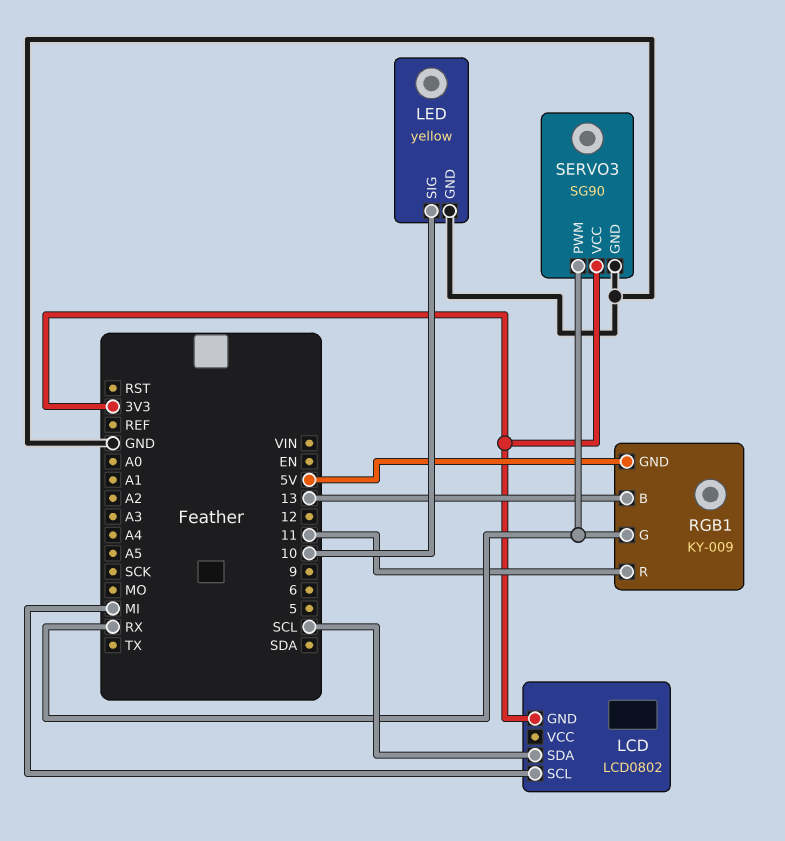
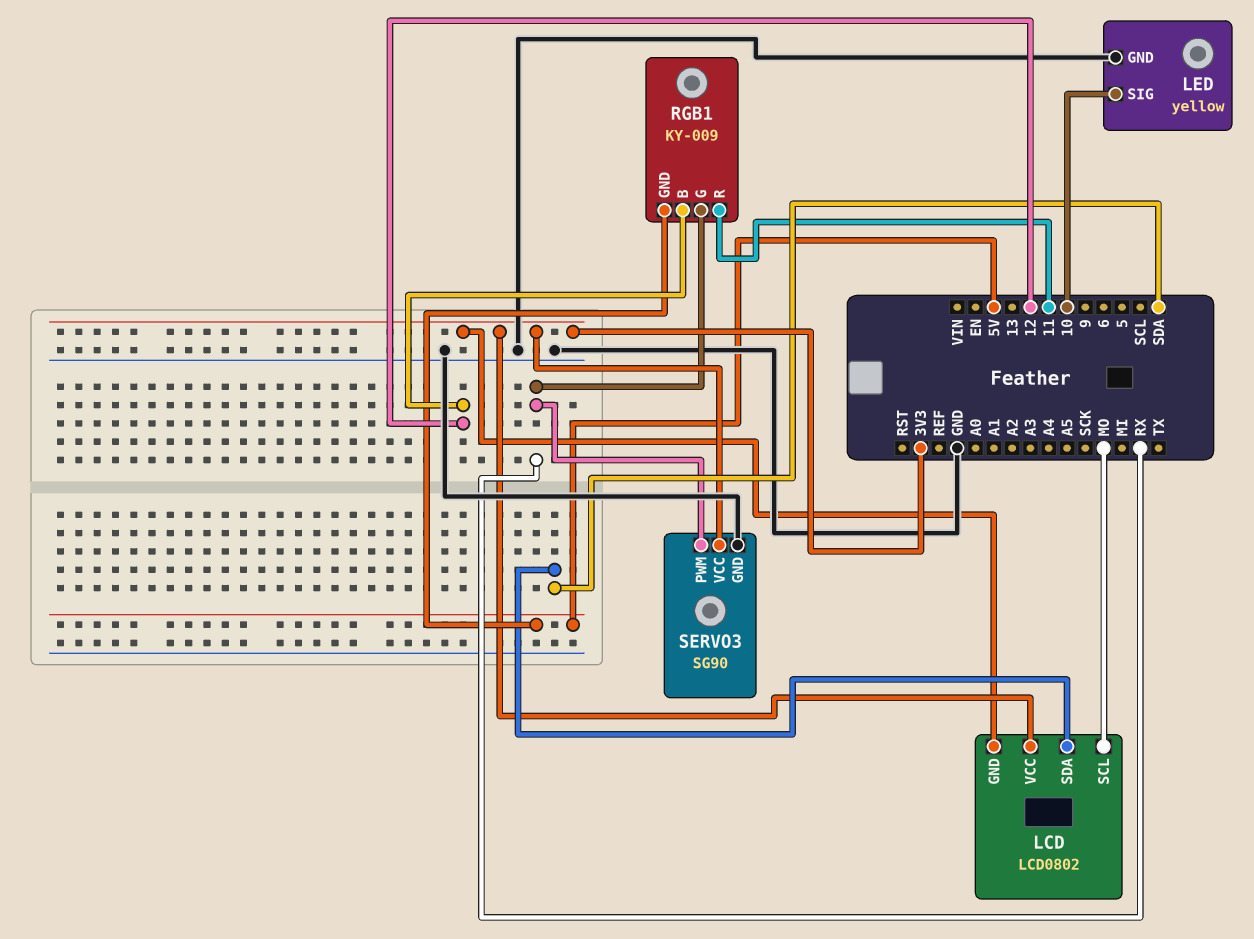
LCD pin SCL: MI -> MO
LCD pin SDA: SCL -> SDA
LCD pin VCC: none -> 3V3
RGB1 pin B: 13 -> 12

